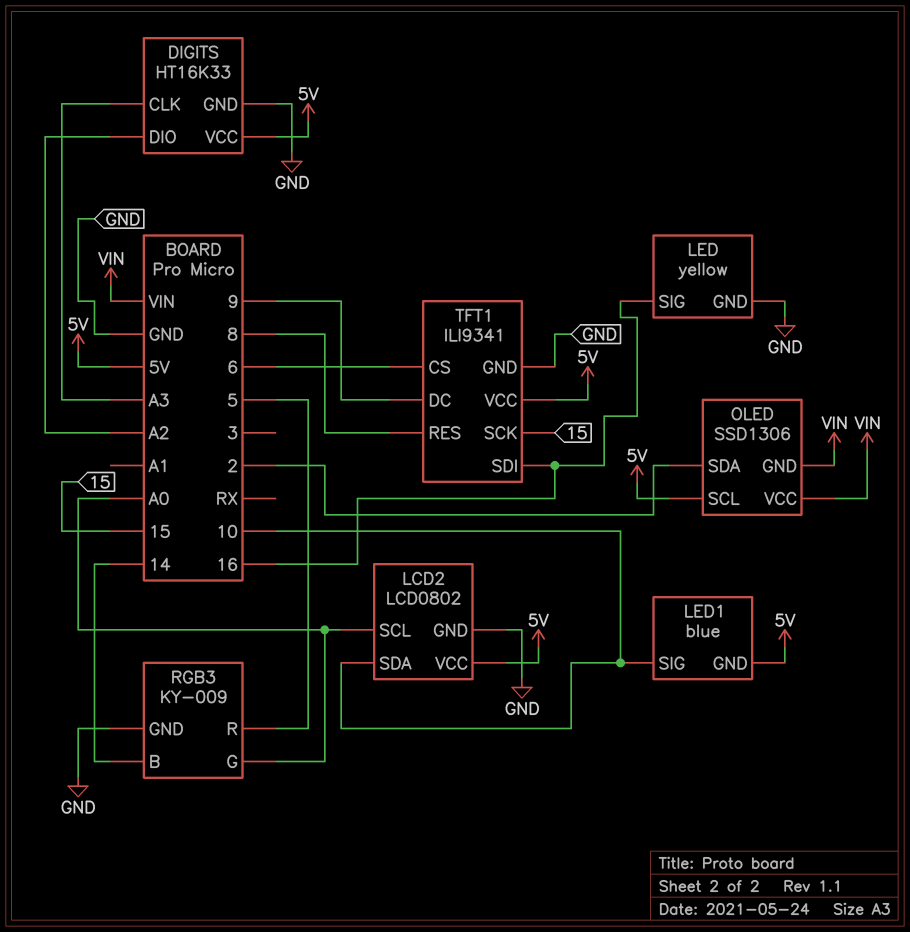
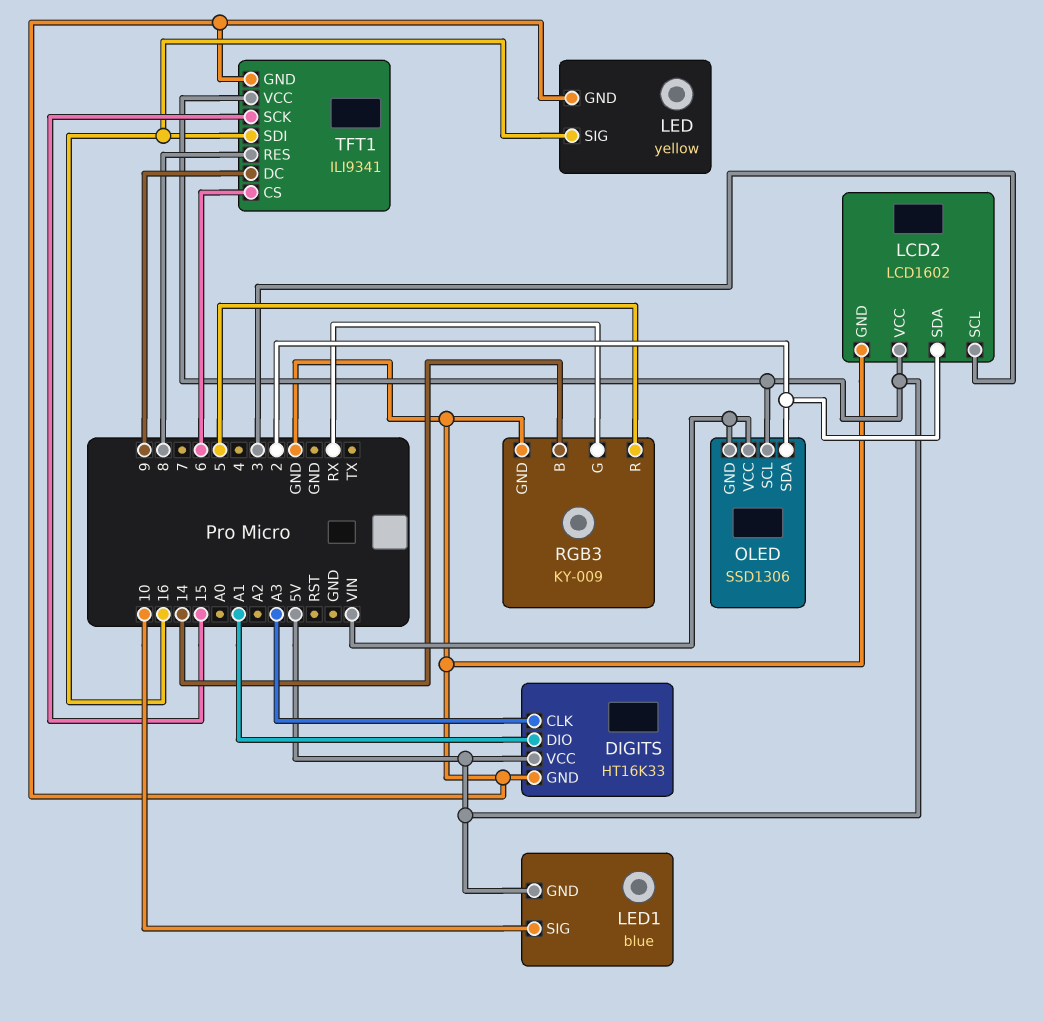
DIGITS pin DIO: A2 -> A1
LCD2: LCD0802 -> LCD1602
LCD2 pin SCL: A0 -> 3
LCD2 pin SDA: 10 -> 2
RGB3 pin G: A0 -> RX

